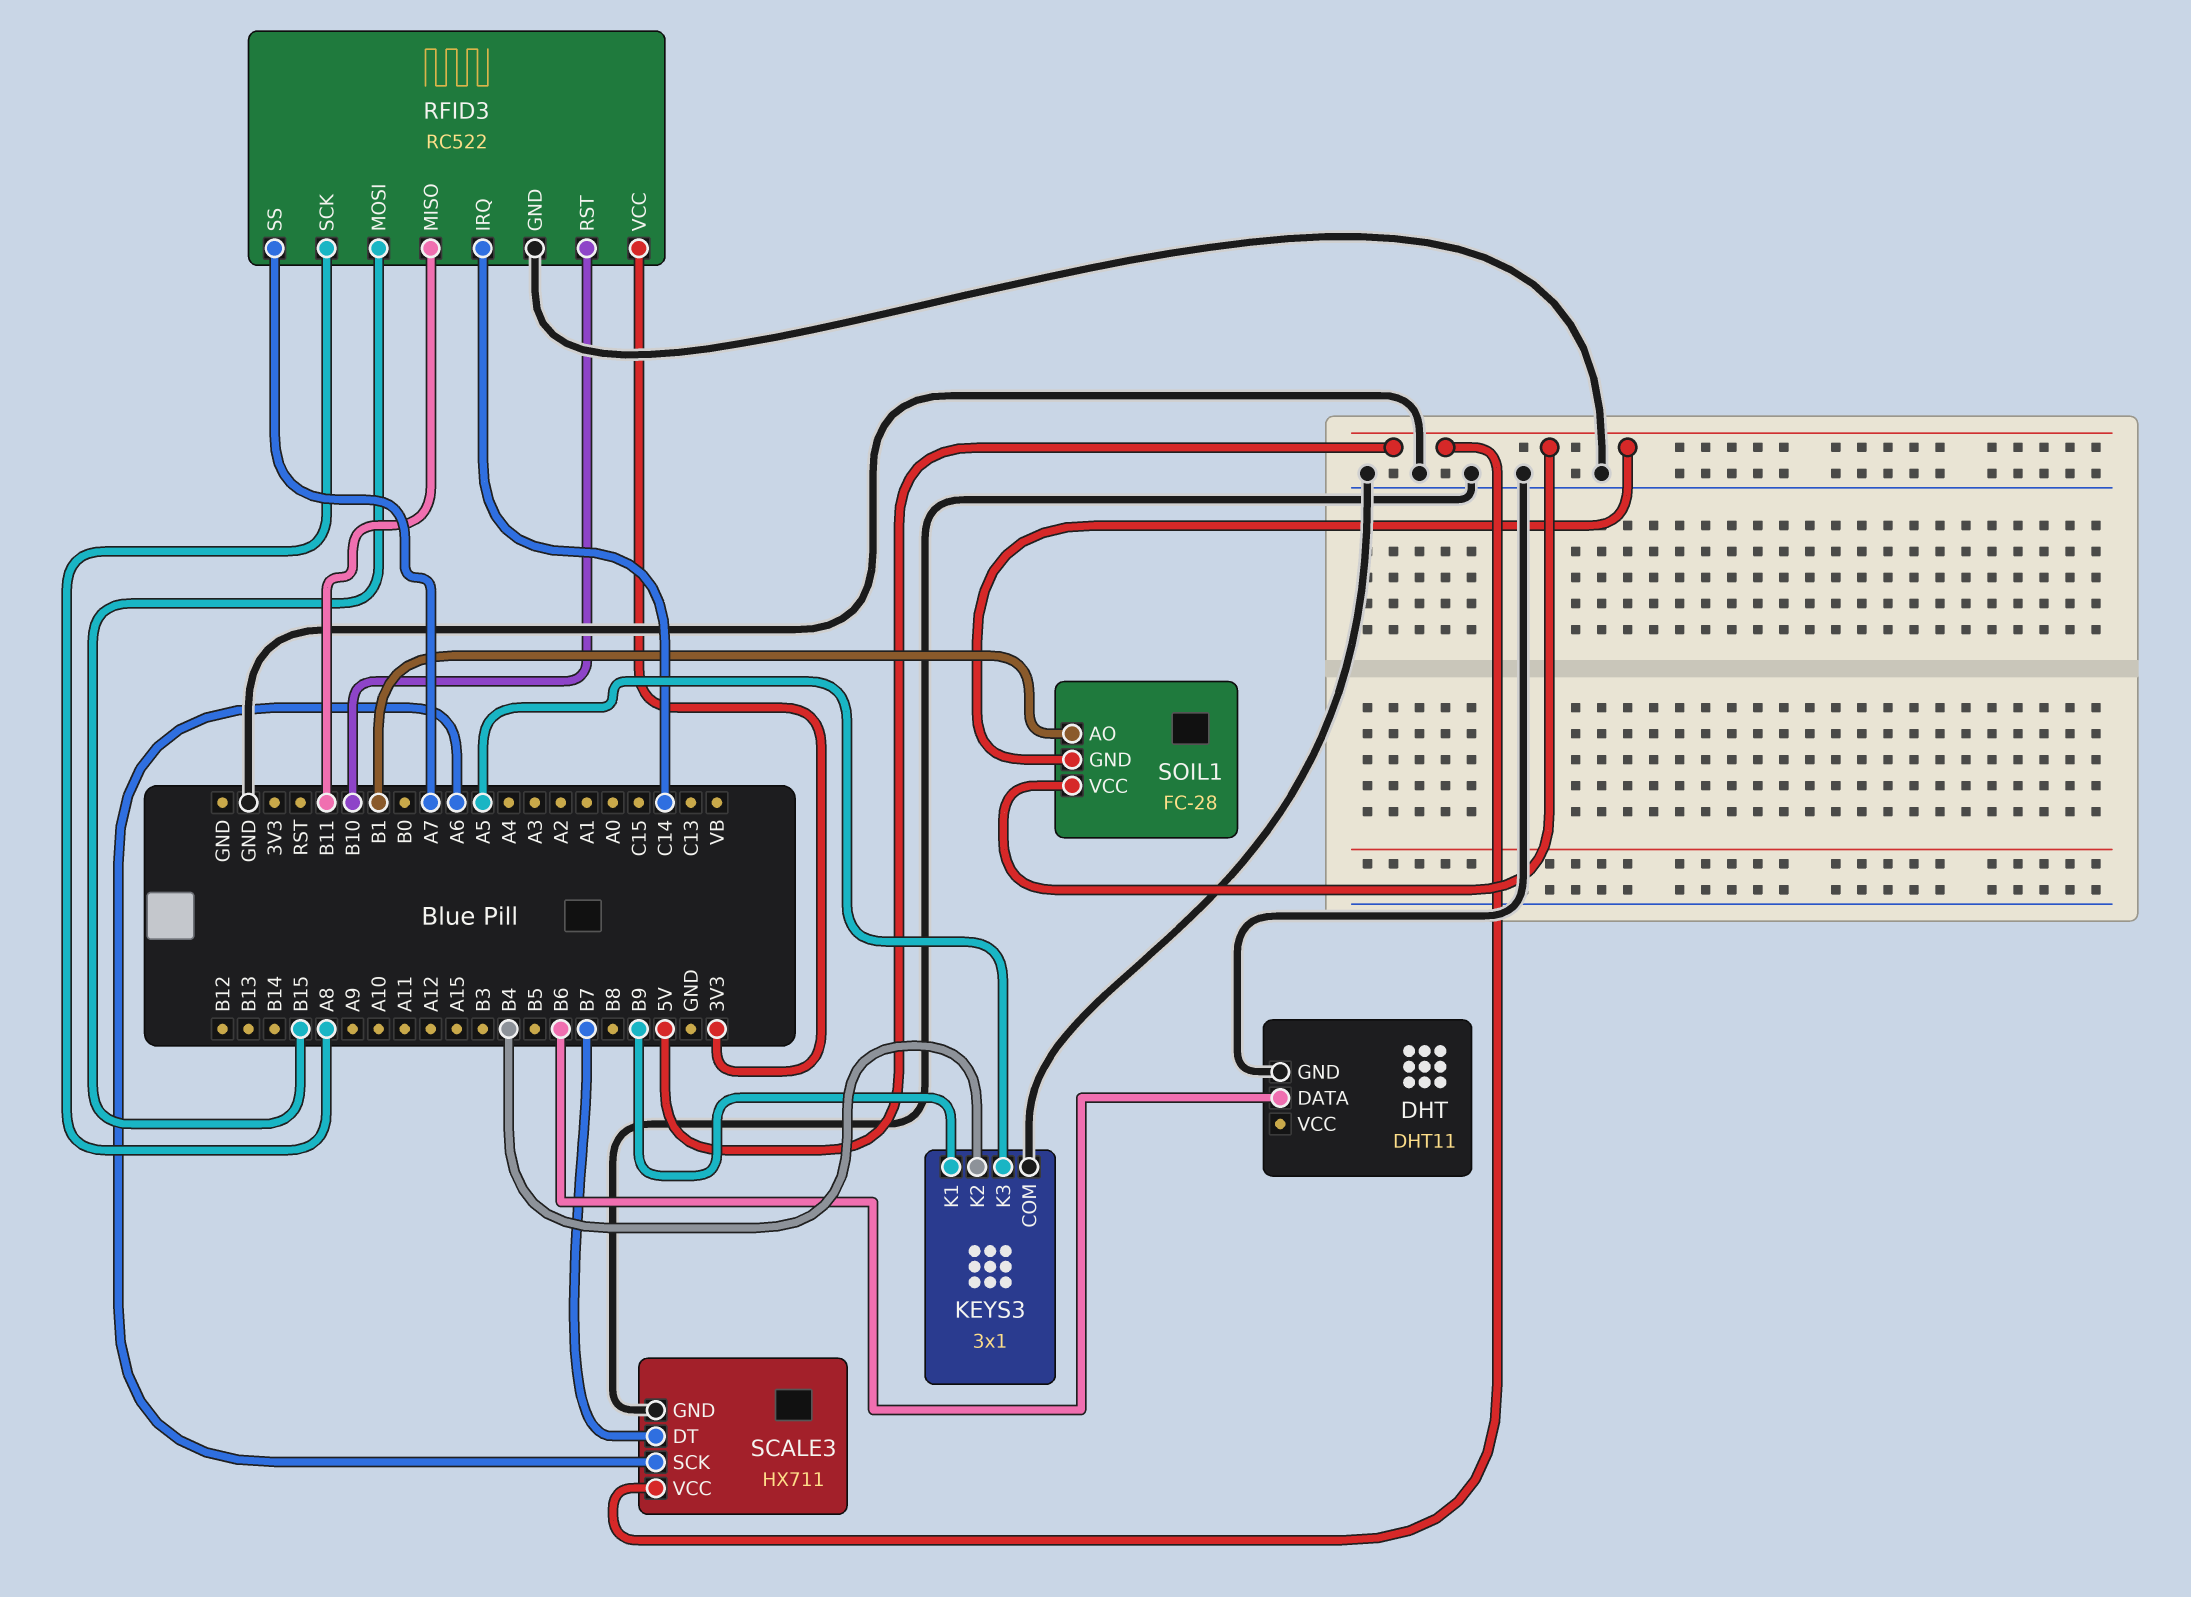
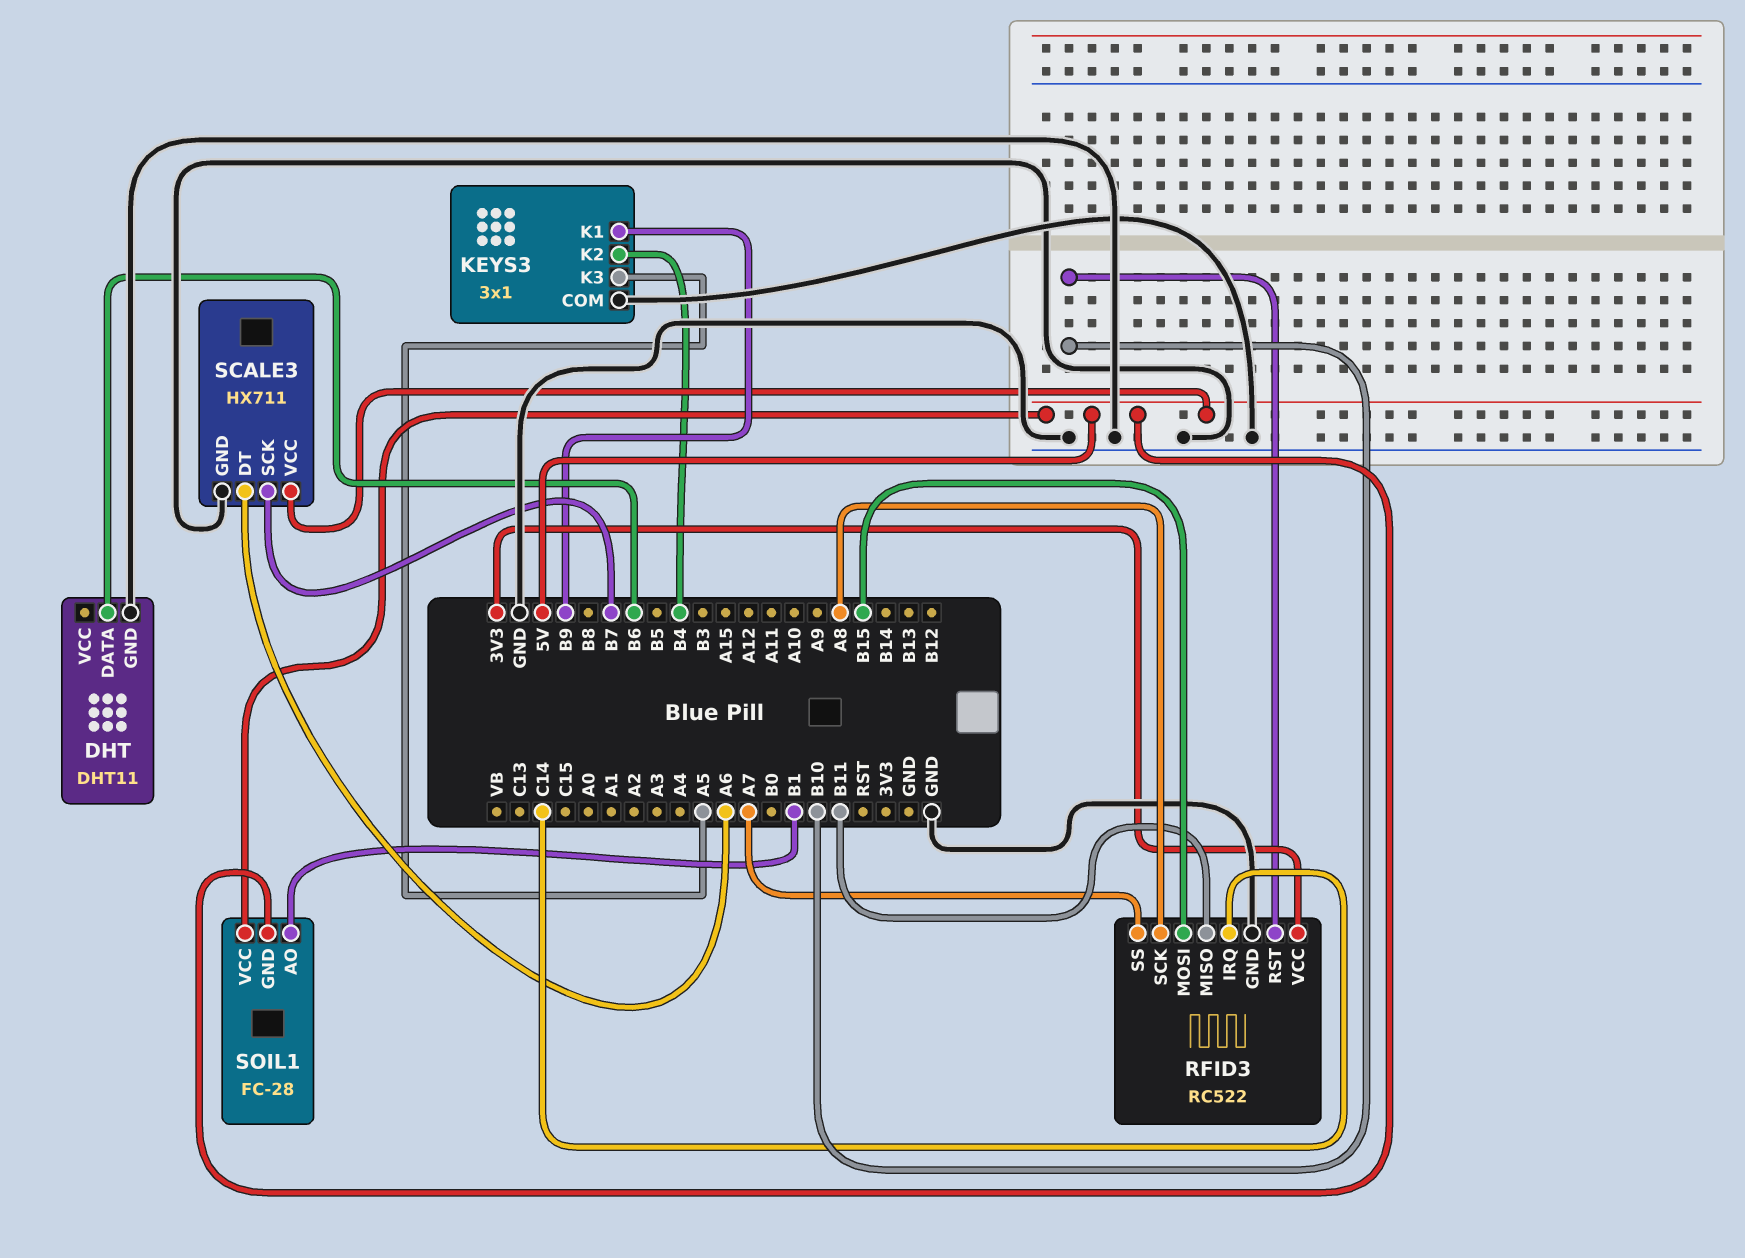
SCALE3 pin DT: B7 -> A6
SCALE3 pin SCK: A6 -> B7

